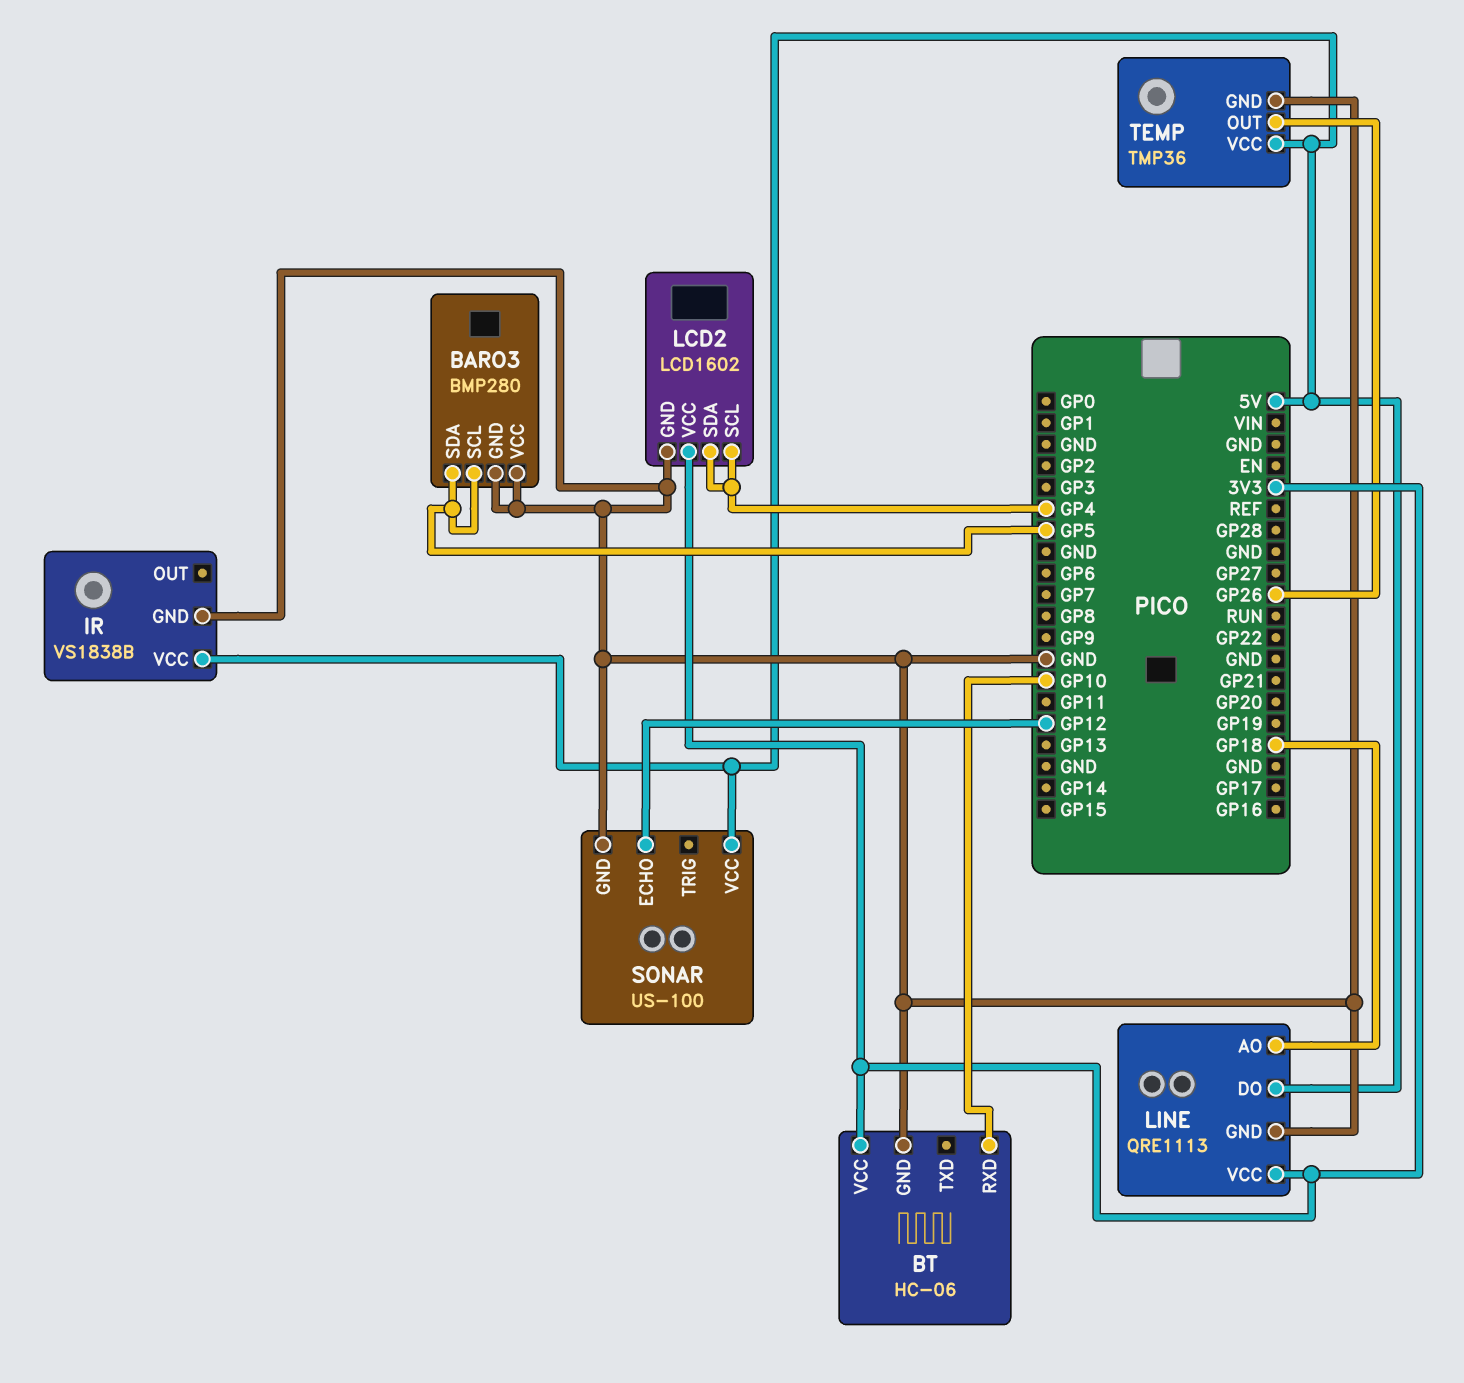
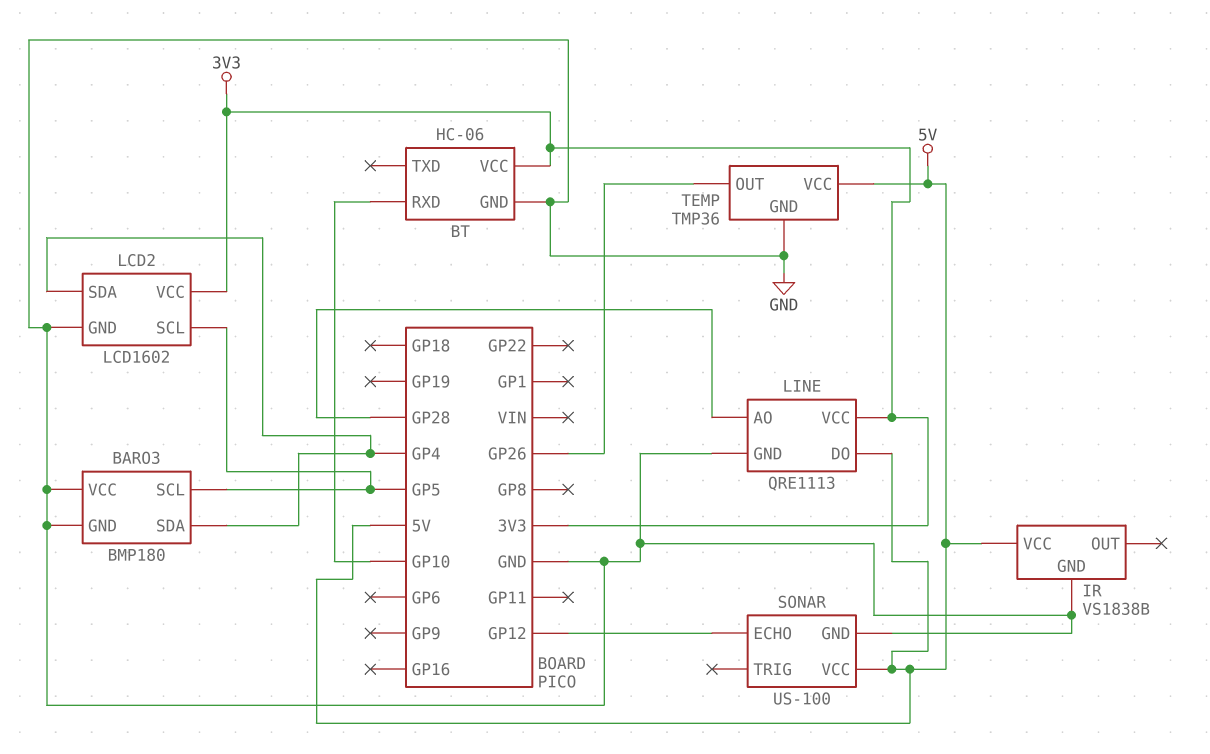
BARO3: BMP280 -> BMP180
BARO3 pin SDA: GP5 -> GP4
LCD2 pin SCL: GP4 -> GP5
LINE pin AO: GP18 -> GP28

